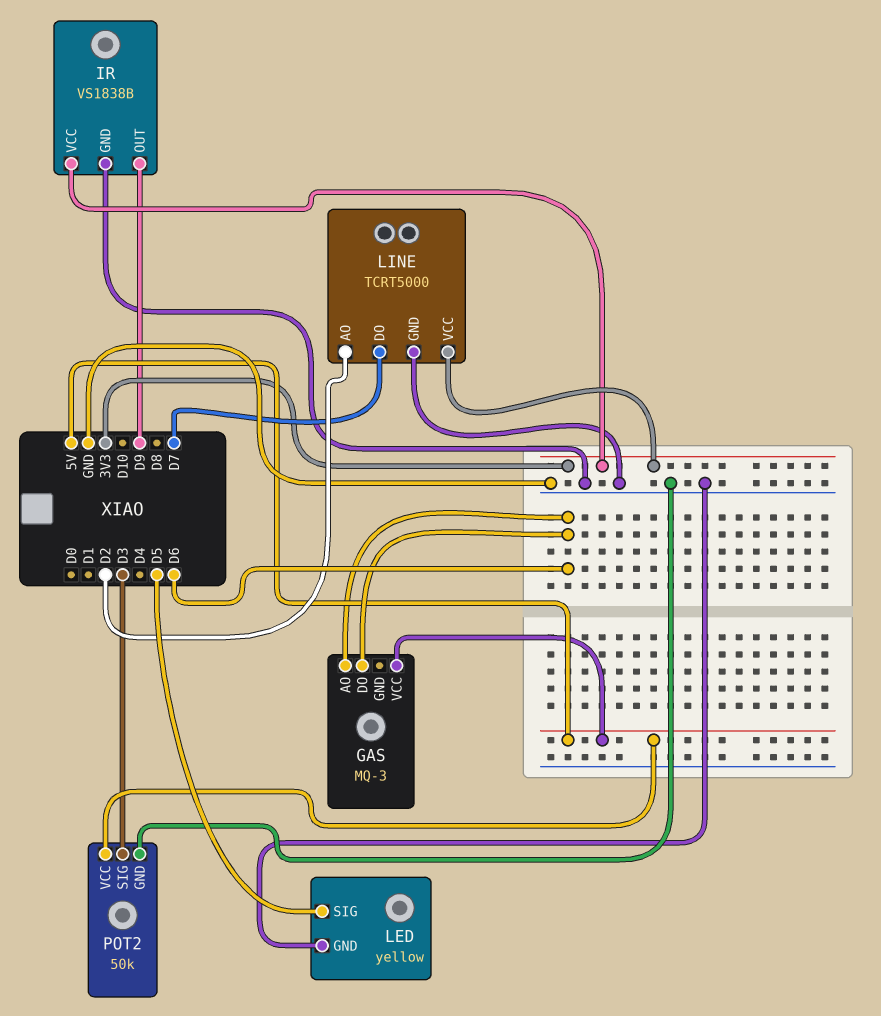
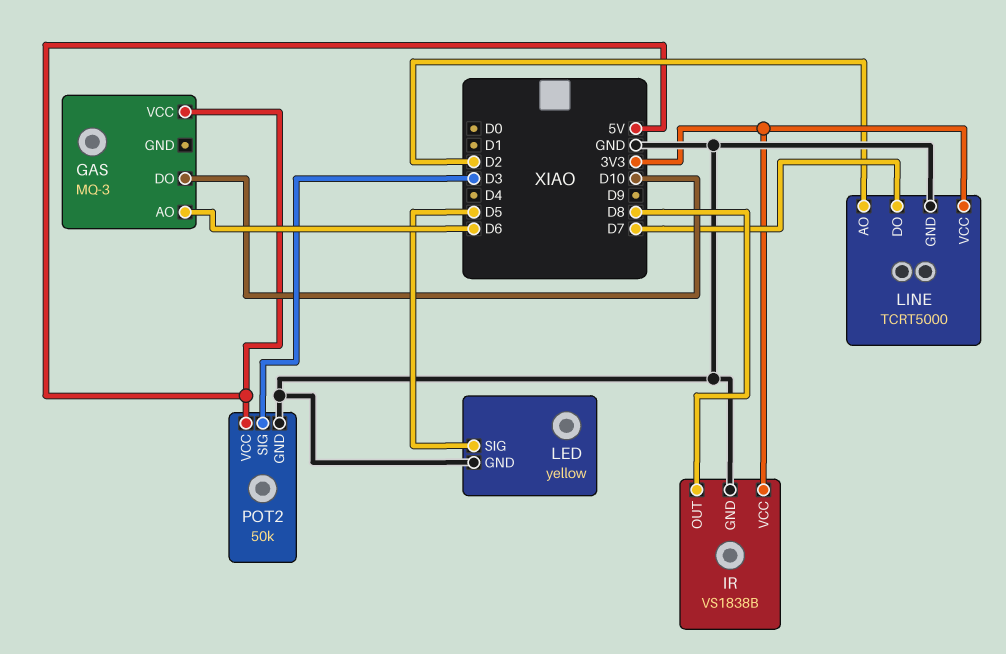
GAS pin DO: D6 -> D10
IR pin OUT: D9 -> D8

